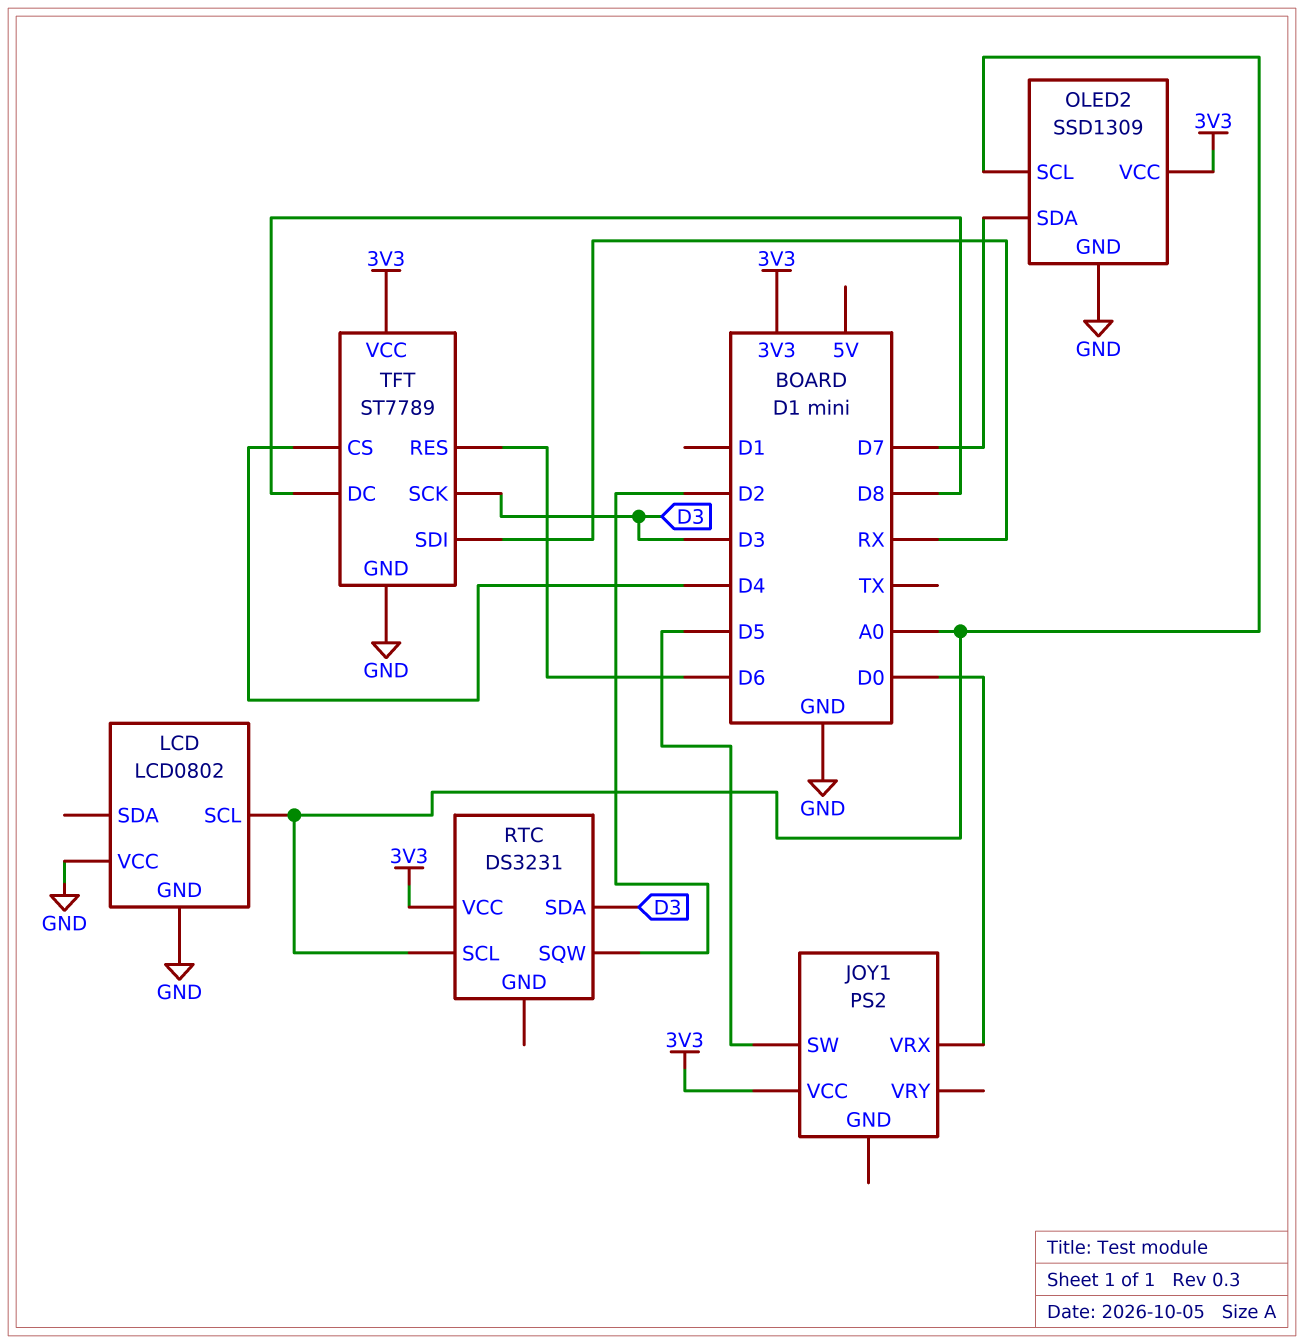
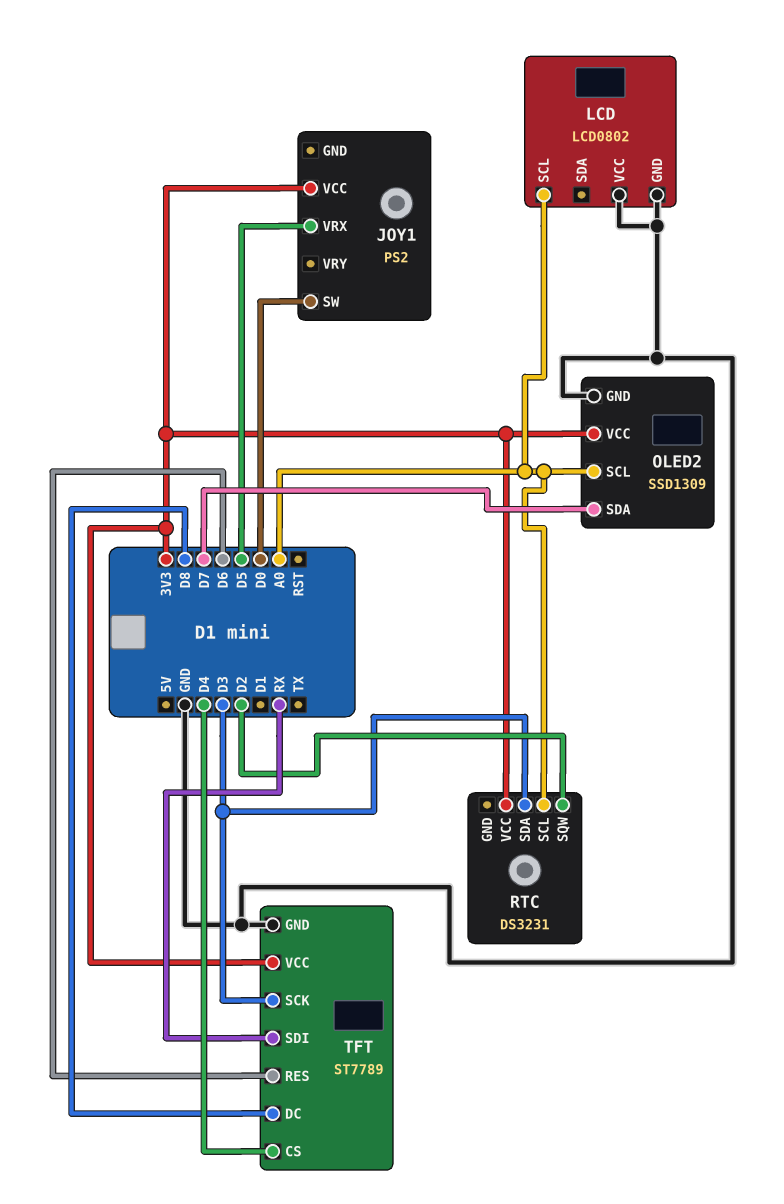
JOY1 pin SW: D5 -> D0
JOY1 pin VRX: D0 -> D5

